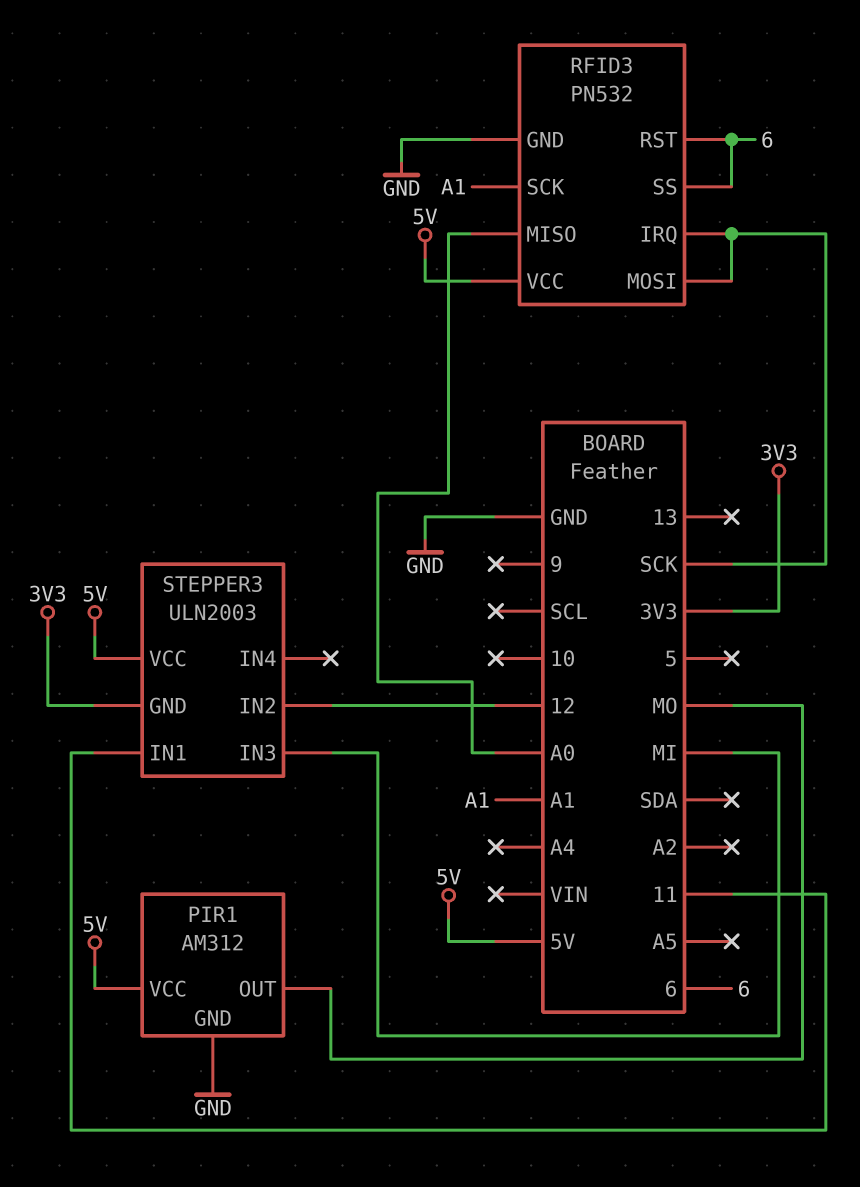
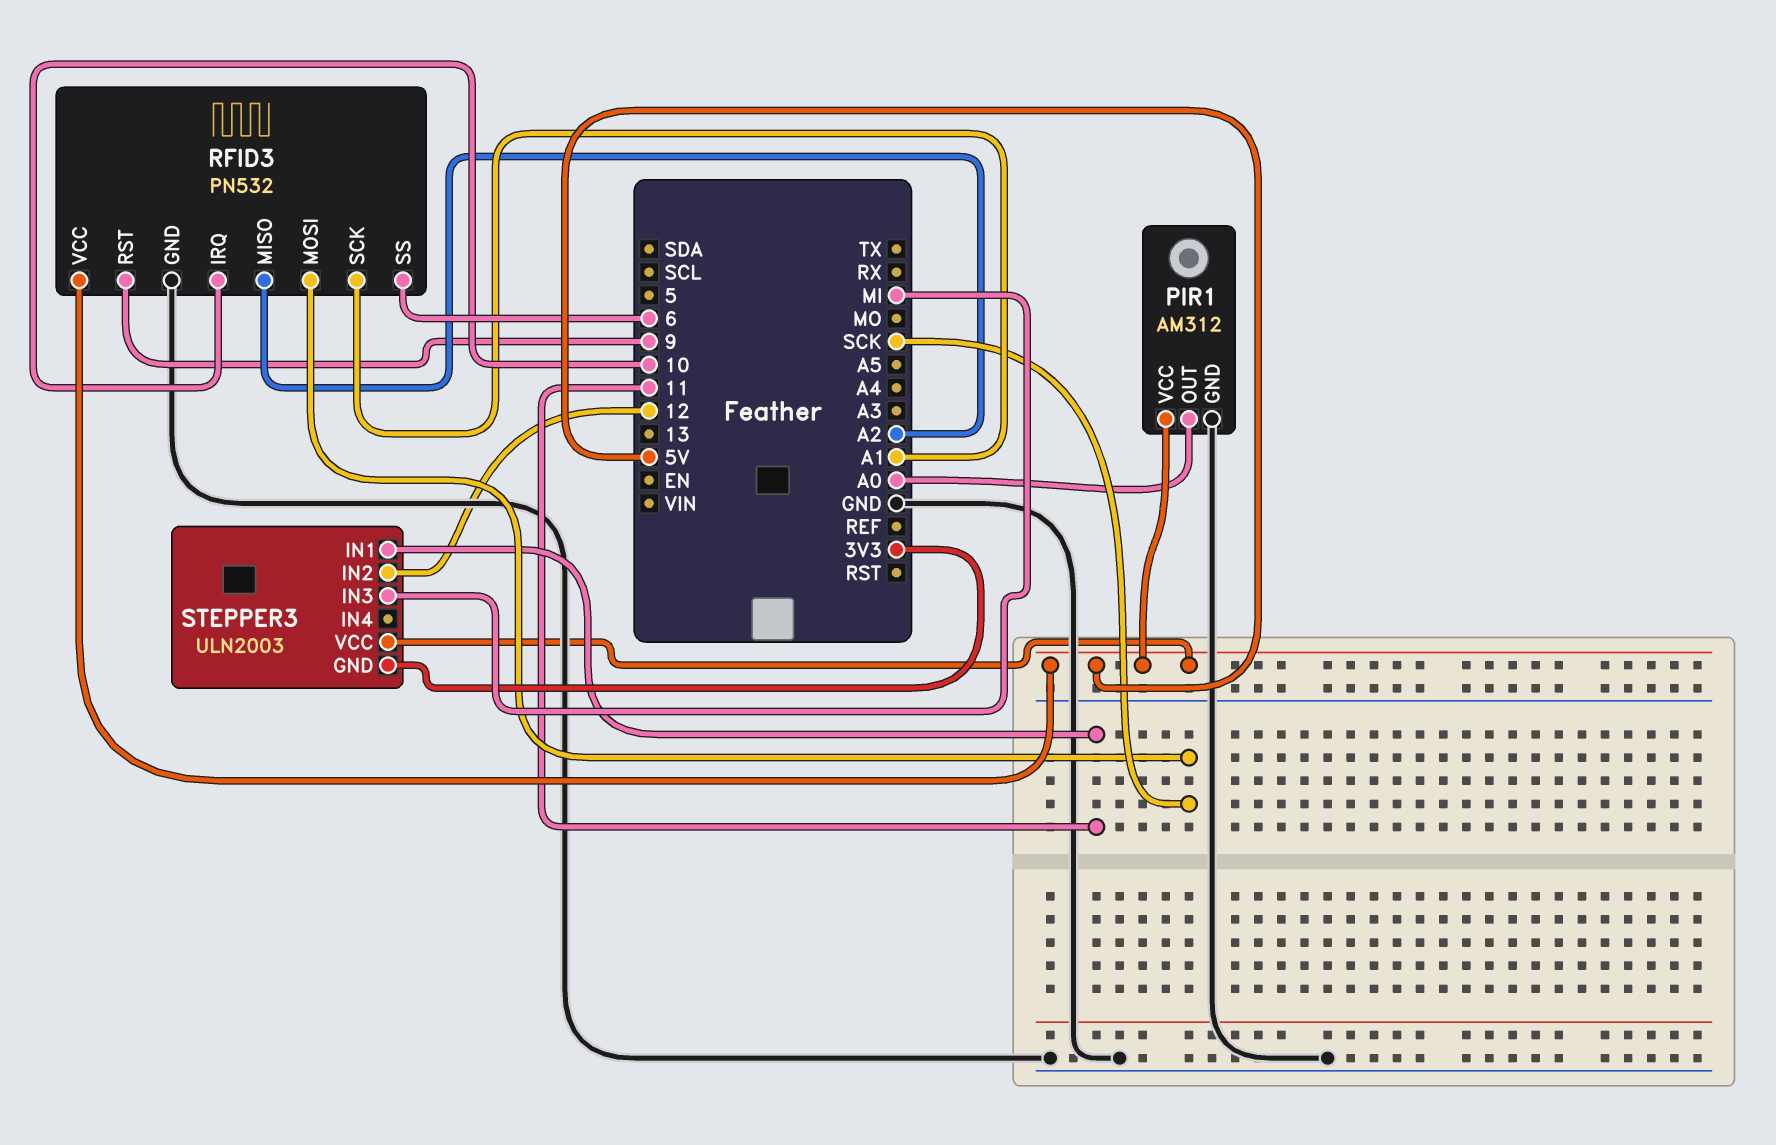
PIR1 pin OUT: MO -> A0
RFID3 pin IRQ: SCK -> 10
RFID3 pin MISO: A0 -> A2
RFID3 pin RST: 6 -> 9

